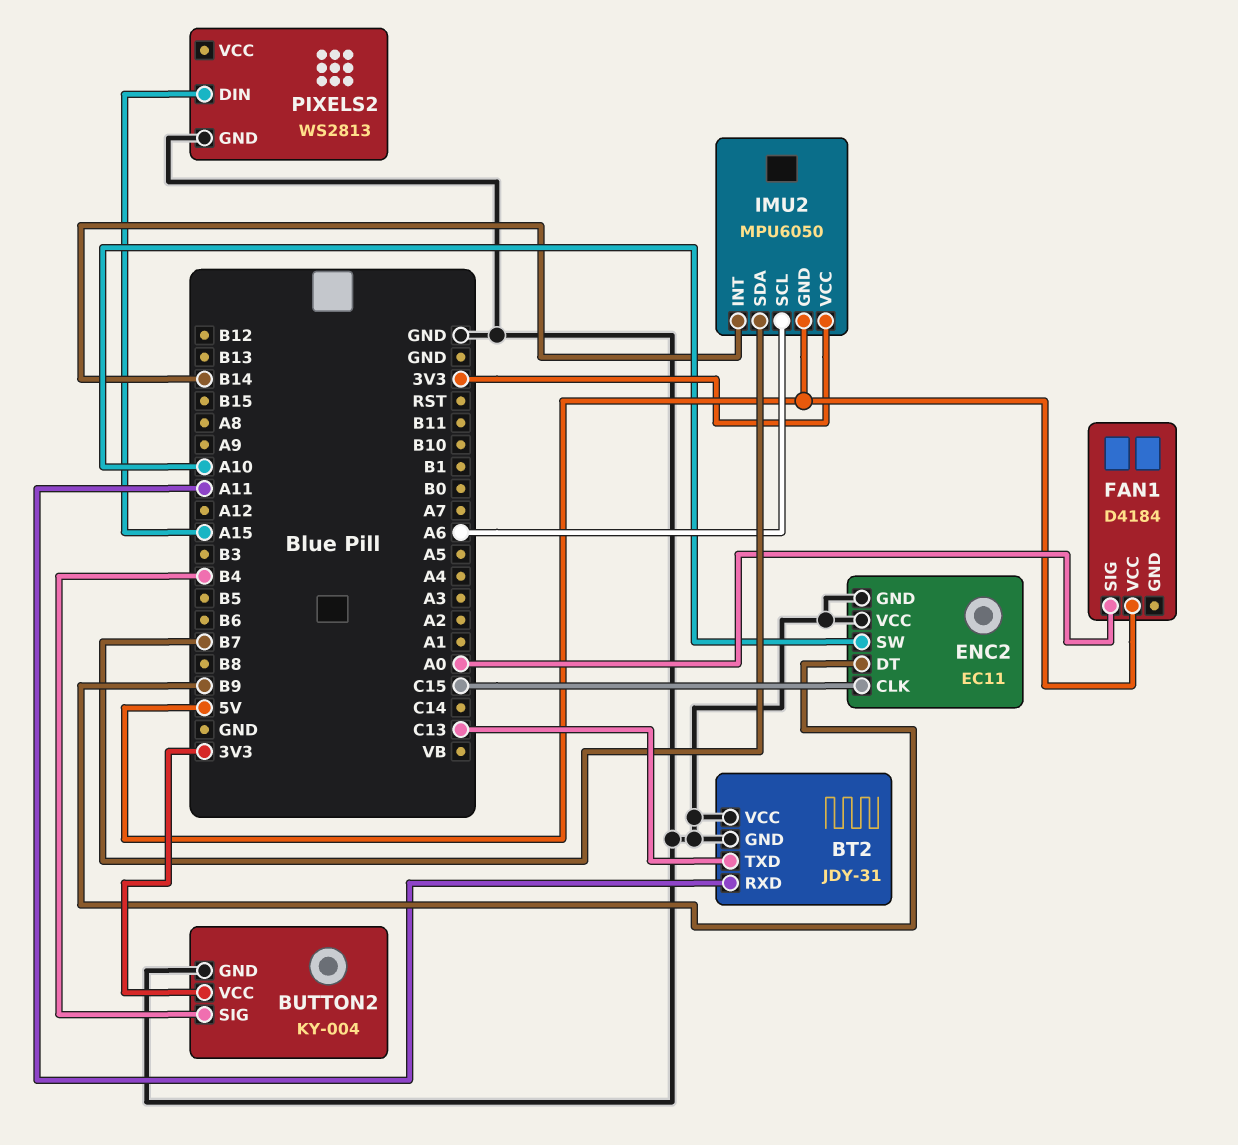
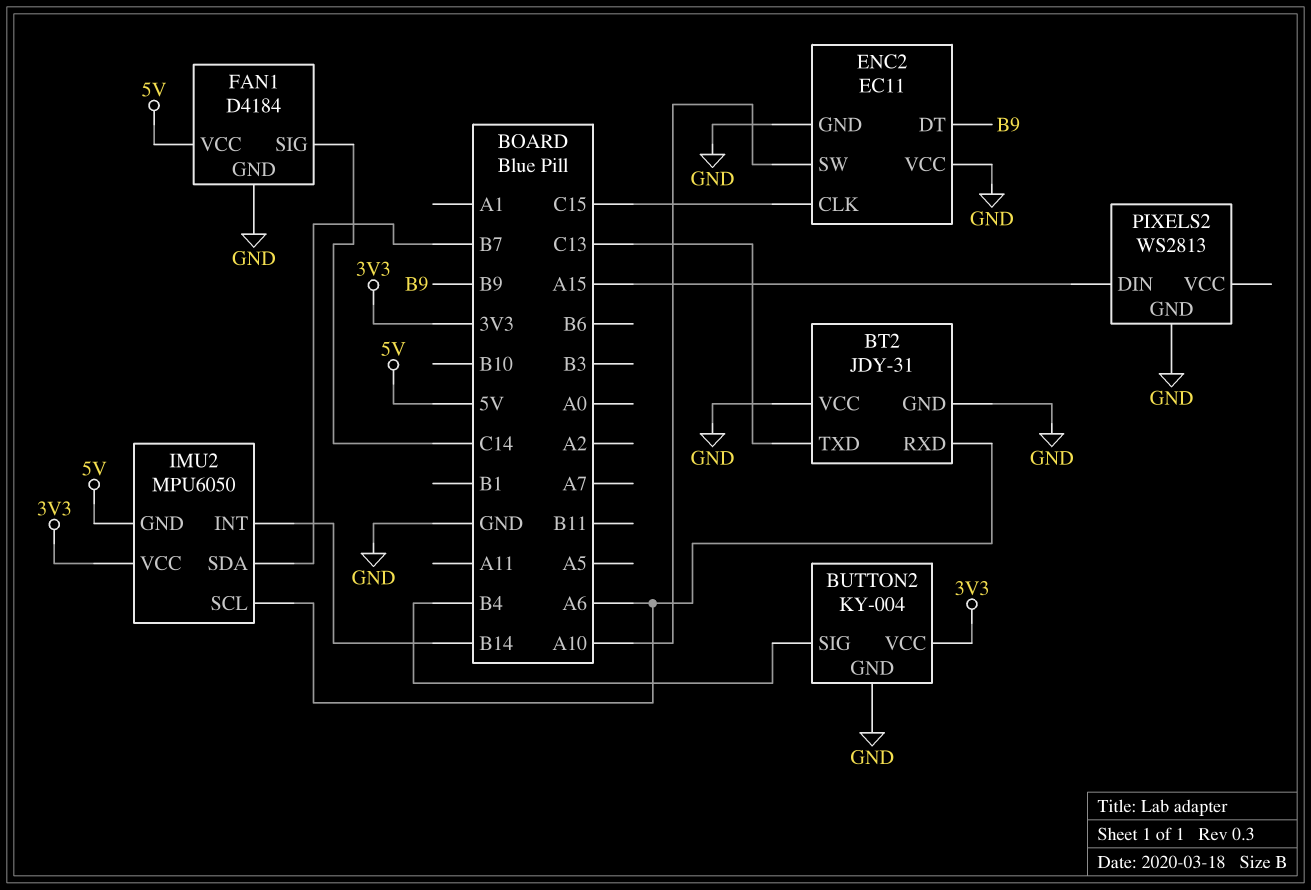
BT2 pin RXD: A11 -> A6
FAN1 pin GND: none -> GND
FAN1 pin SIG: A0 -> C14

